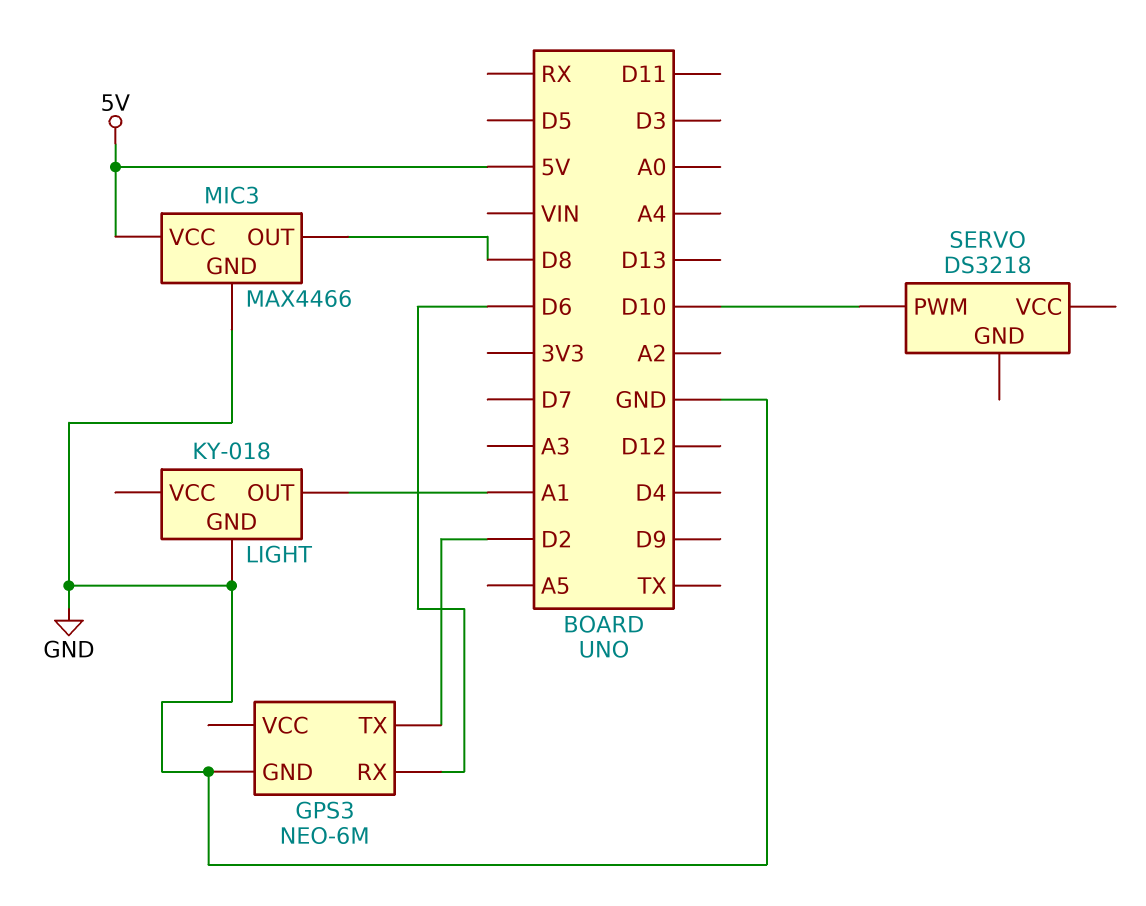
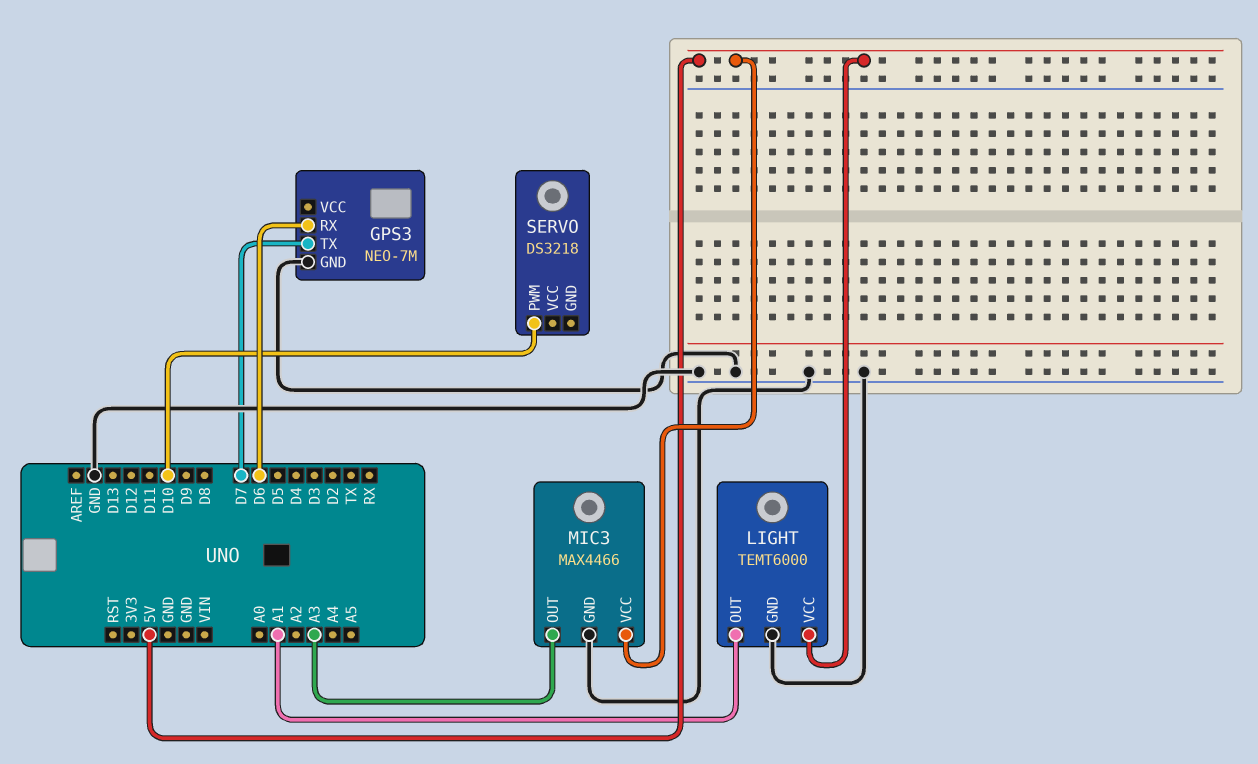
GPS3: NEO-6M -> NEO-7M
GPS3 pin TX: D2 -> D7
LIGHT: KY-018 -> TEMT6000
LIGHT pin VCC: none -> 5V
MIC3 pin OUT: D8 -> A3

